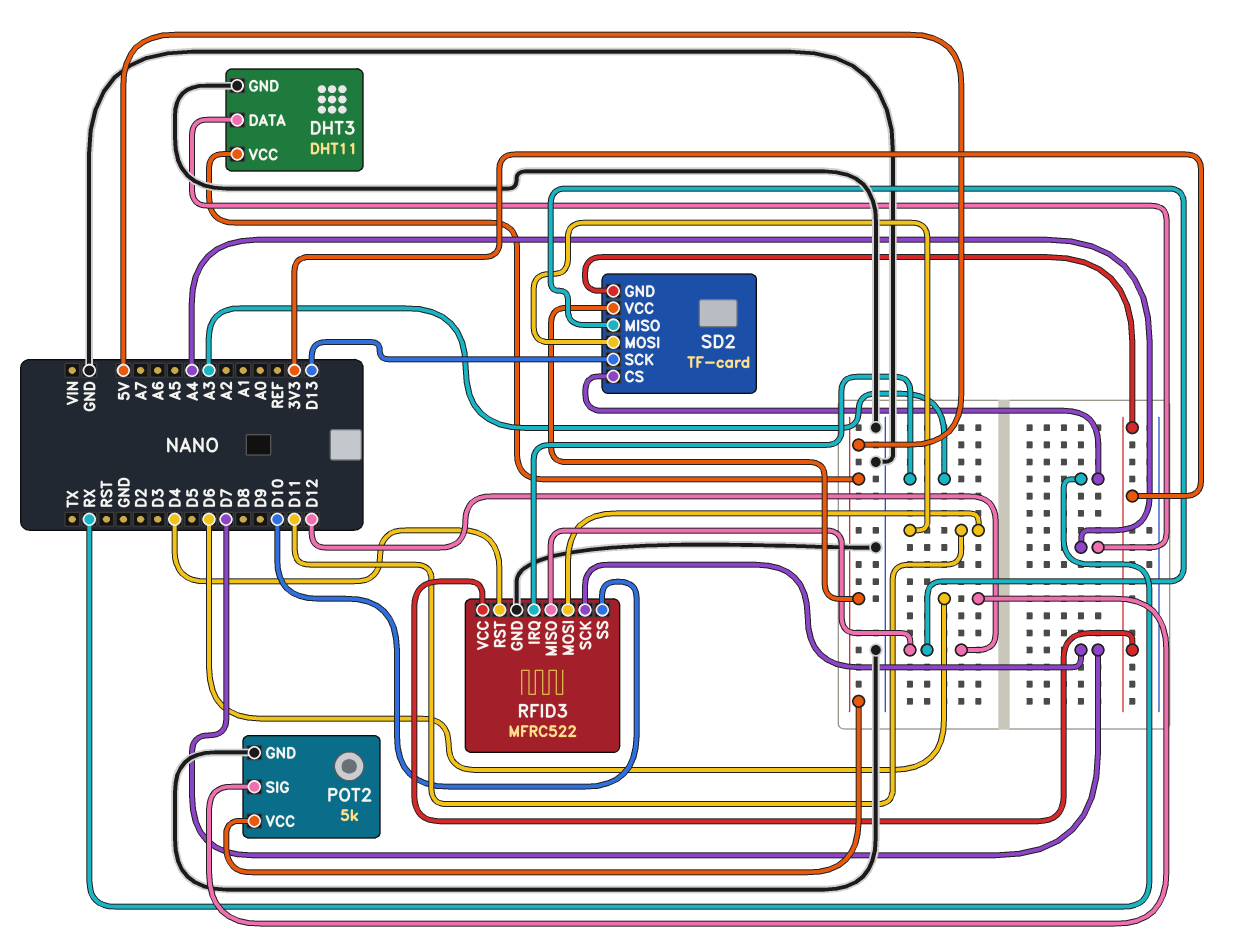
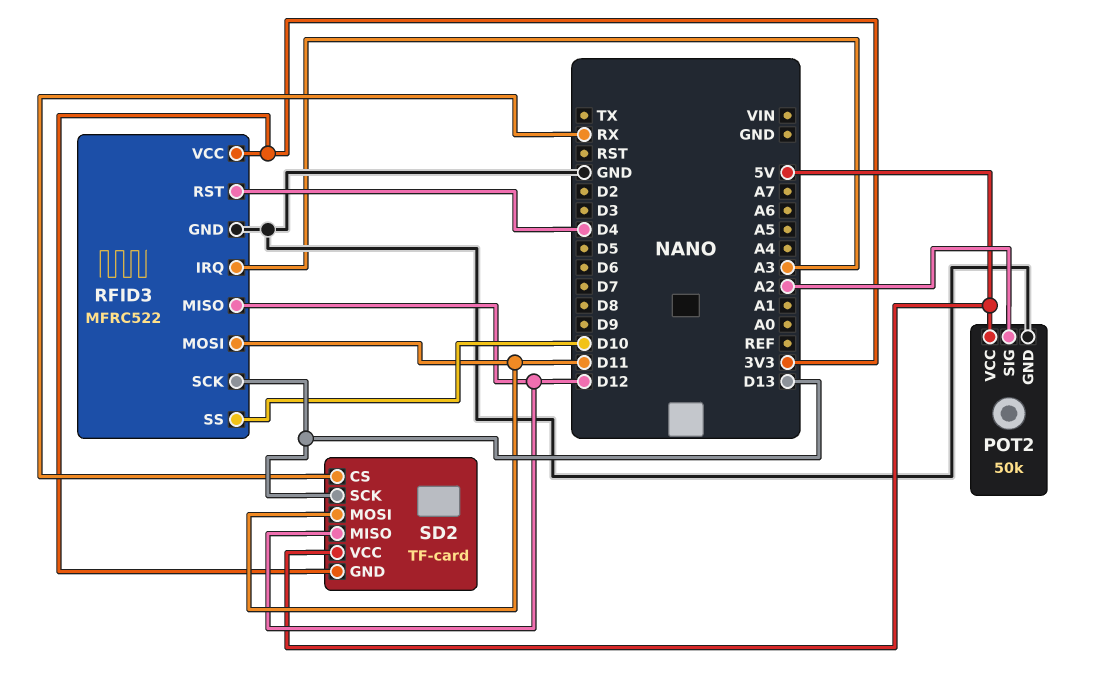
DHT3: DHT11 -> none
DHT3 pin DATA: A4 -> none
DHT3 pin GND: GND -> none
DHT3 pin VCC: 5V -> none
POT2: 5k -> 50k
POT2 pin SIG: D6 -> A2
RFID3 pin SCK: D7 -> D13

